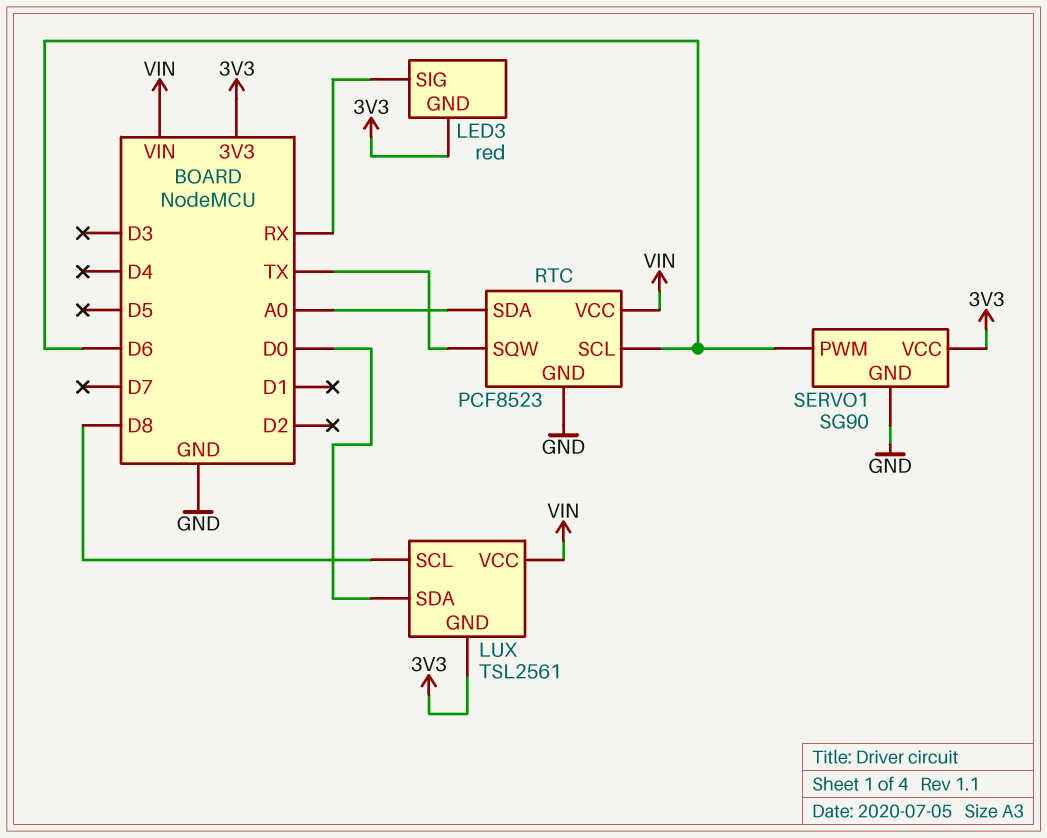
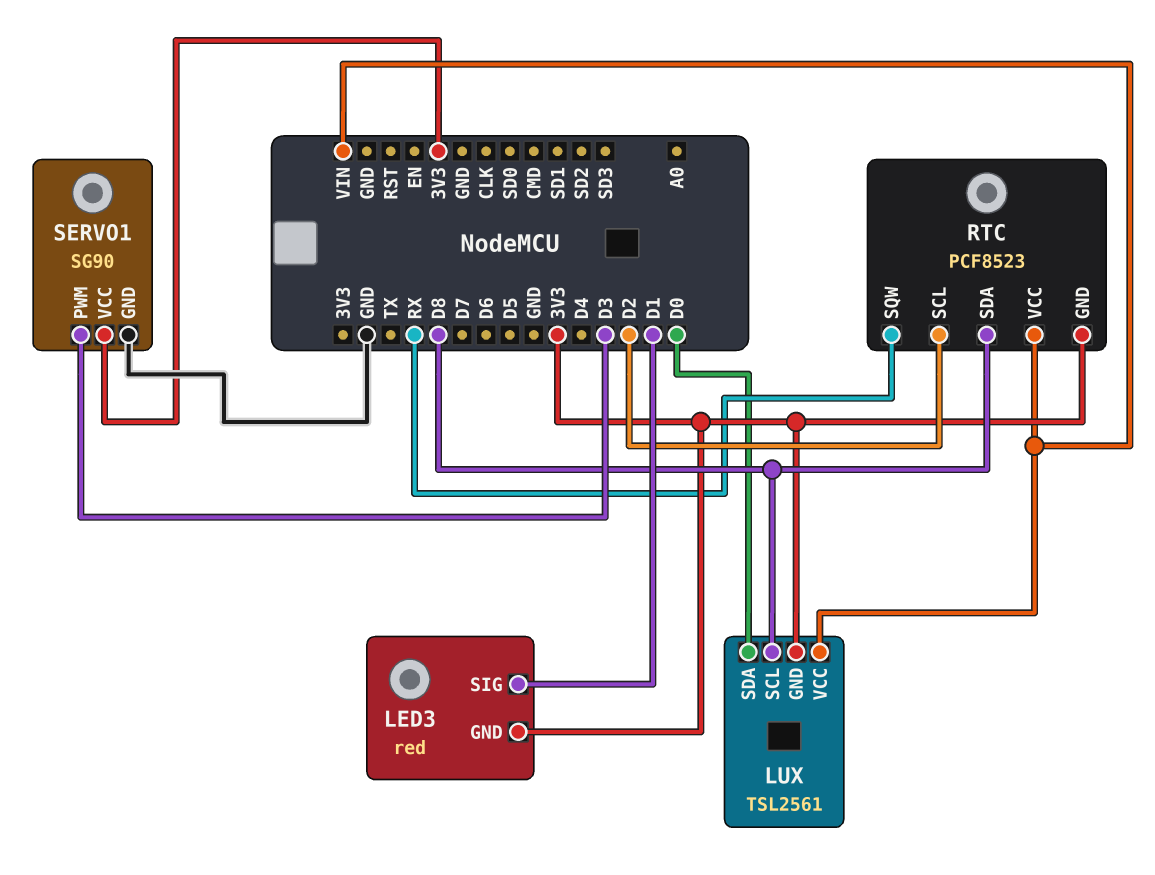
LED3 pin SIG: RX -> D1
RTC pin GND: GND -> 3V3
RTC pin SCL: D6 -> D2
RTC pin SDA: A0 -> D8
RTC pin SQW: TX -> RX
SERVO1 pin PWM: D6 -> D3

